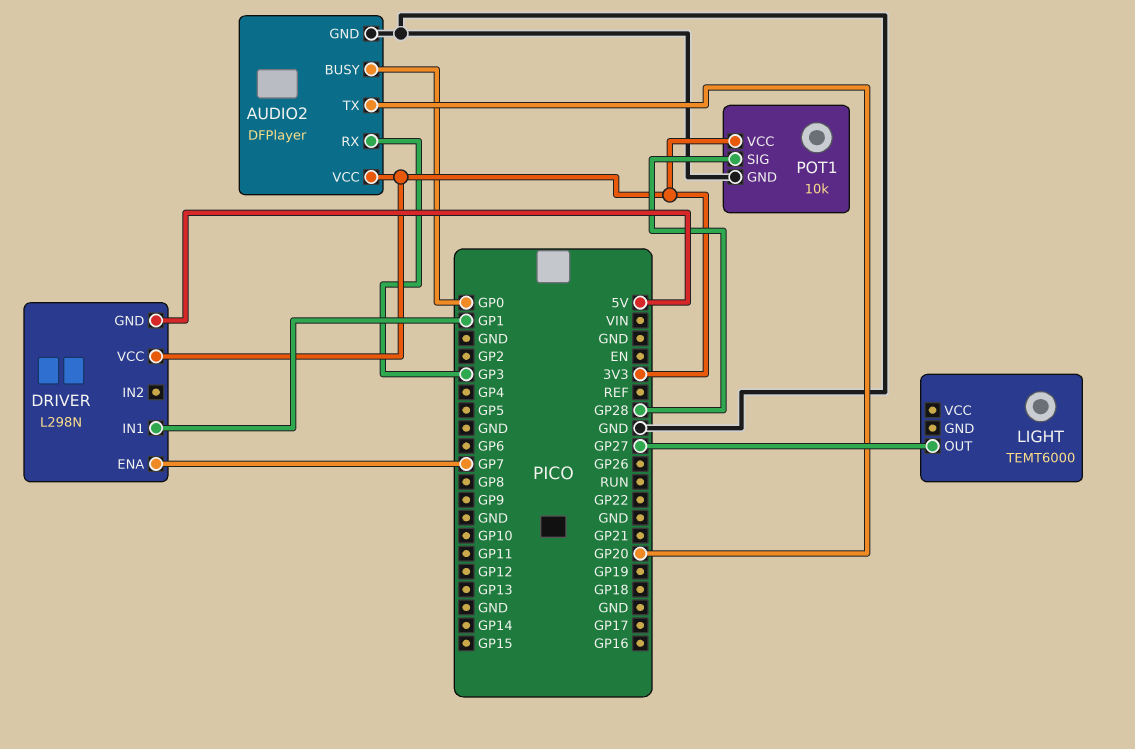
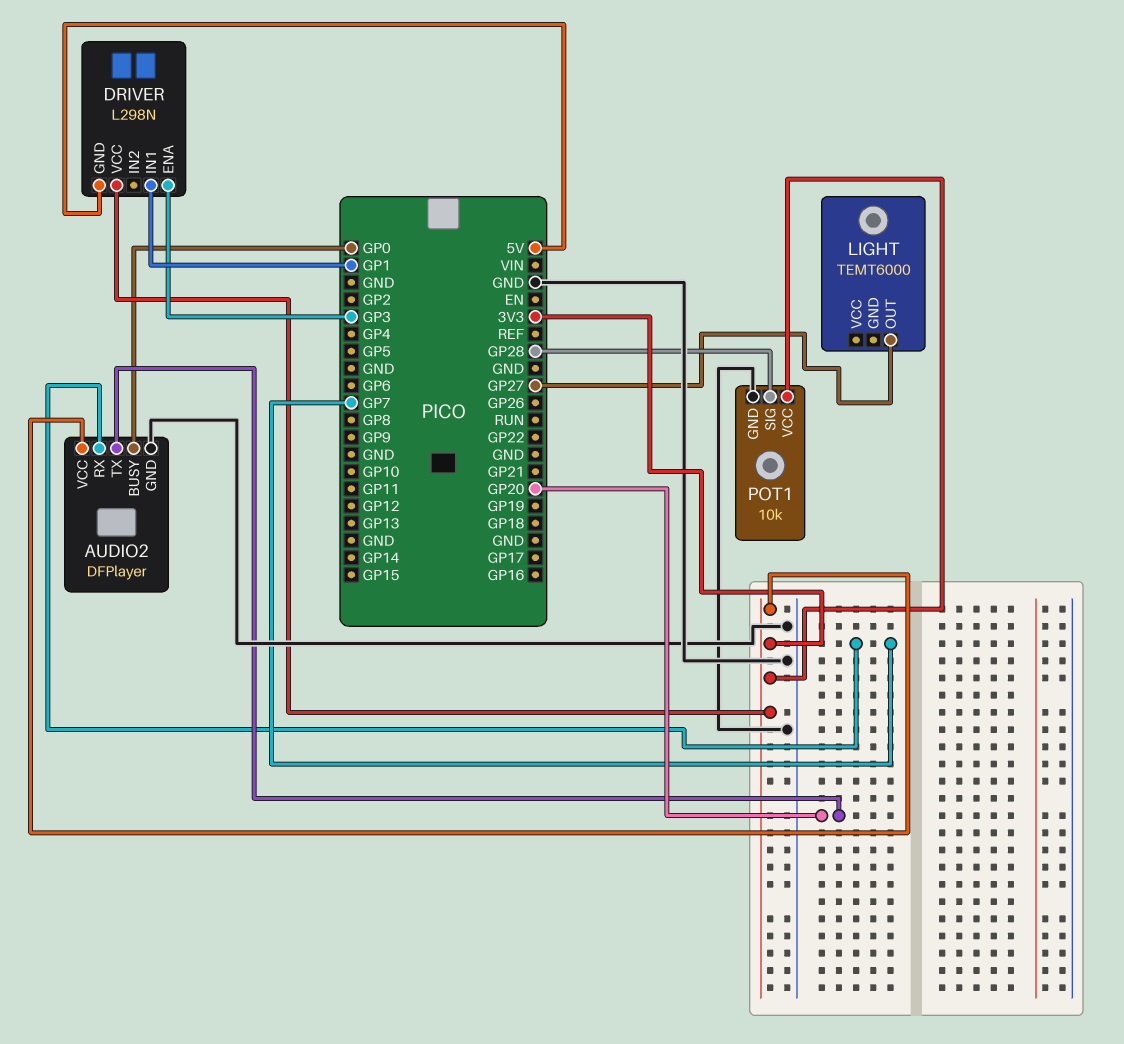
AUDIO2 pin RX: GP3 -> GP7
DRIVER pin ENA: GP7 -> GP3

